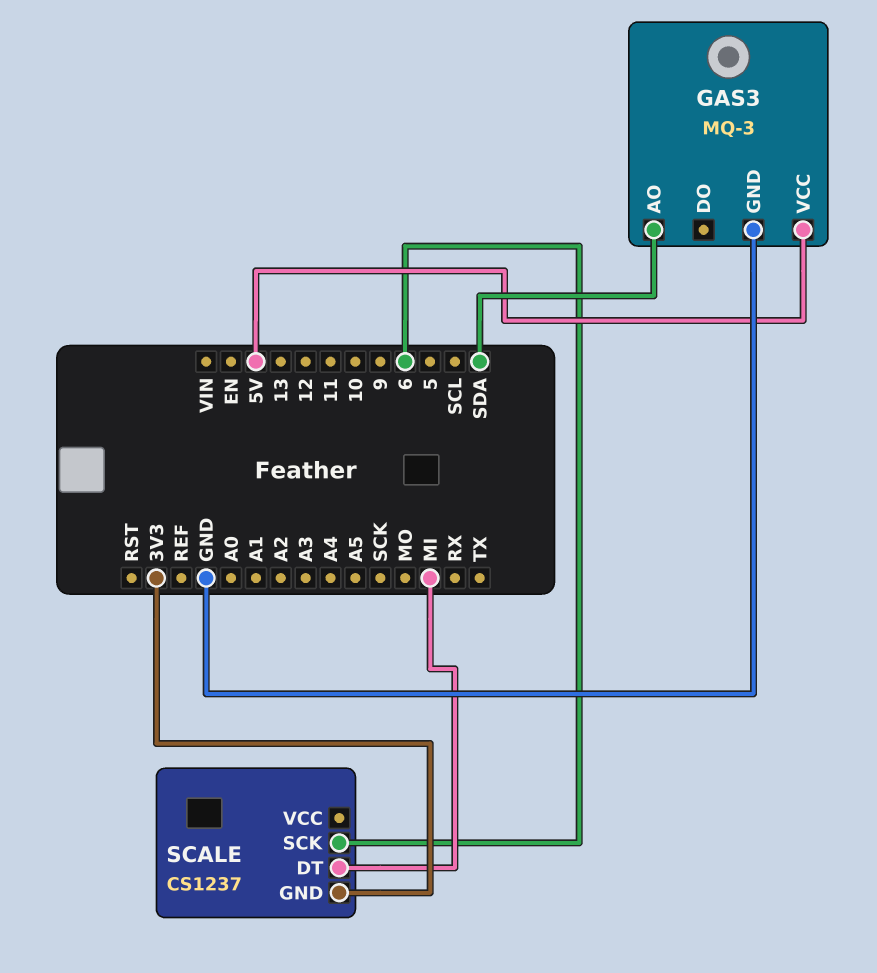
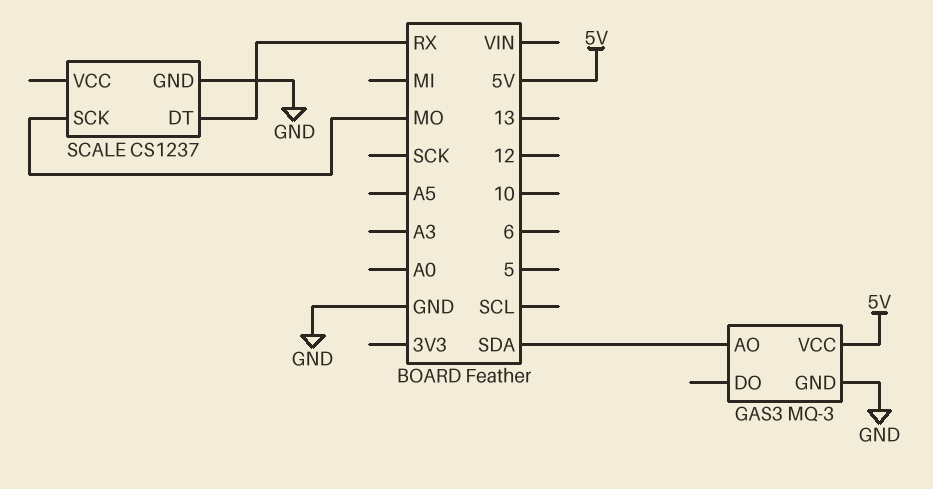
SCALE pin DT: MI -> RX
SCALE pin GND: 3V3 -> GND
SCALE pin SCK: 6 -> MO

